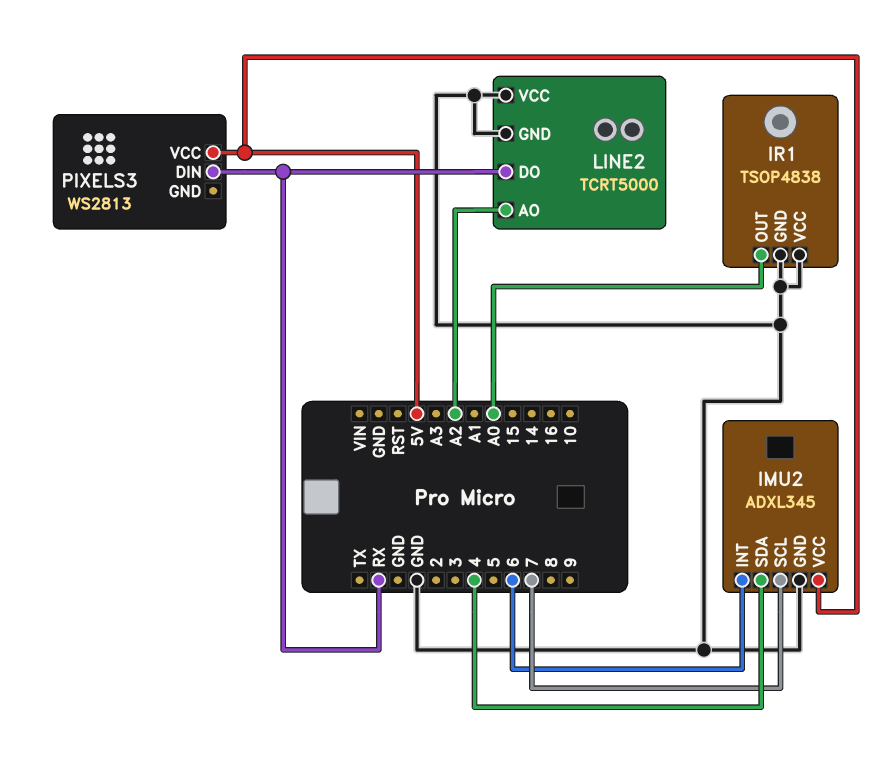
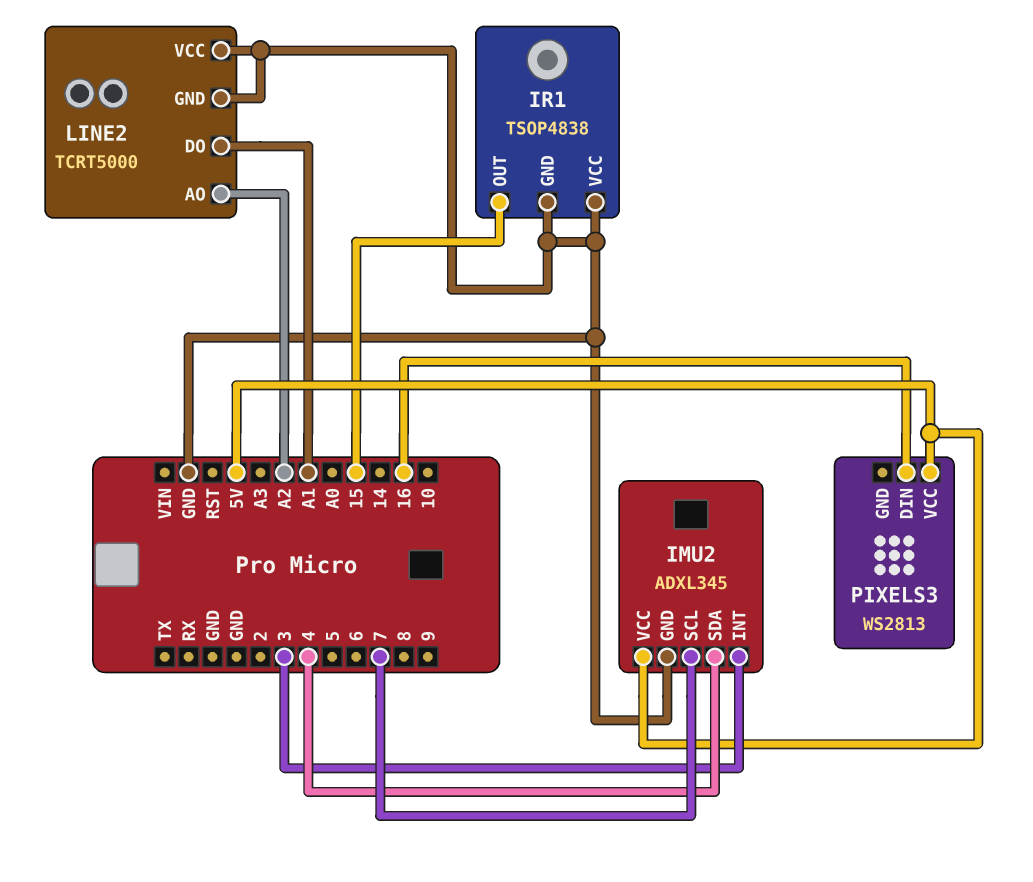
IMU2 pin INT: 6 -> 3
IR1 pin OUT: A0 -> 15
LINE2 pin DO: RX -> A1
PIXELS3 pin DIN: RX -> 16

